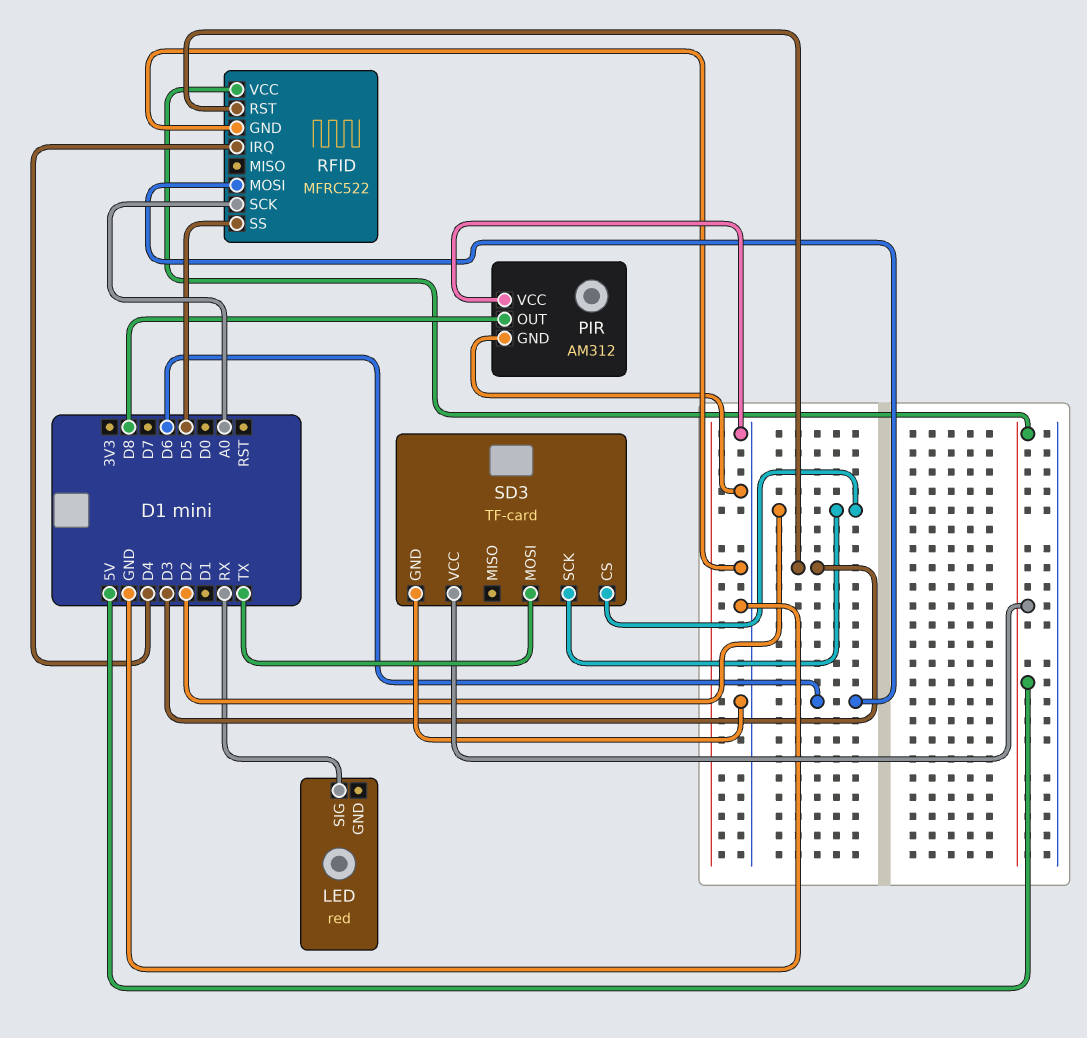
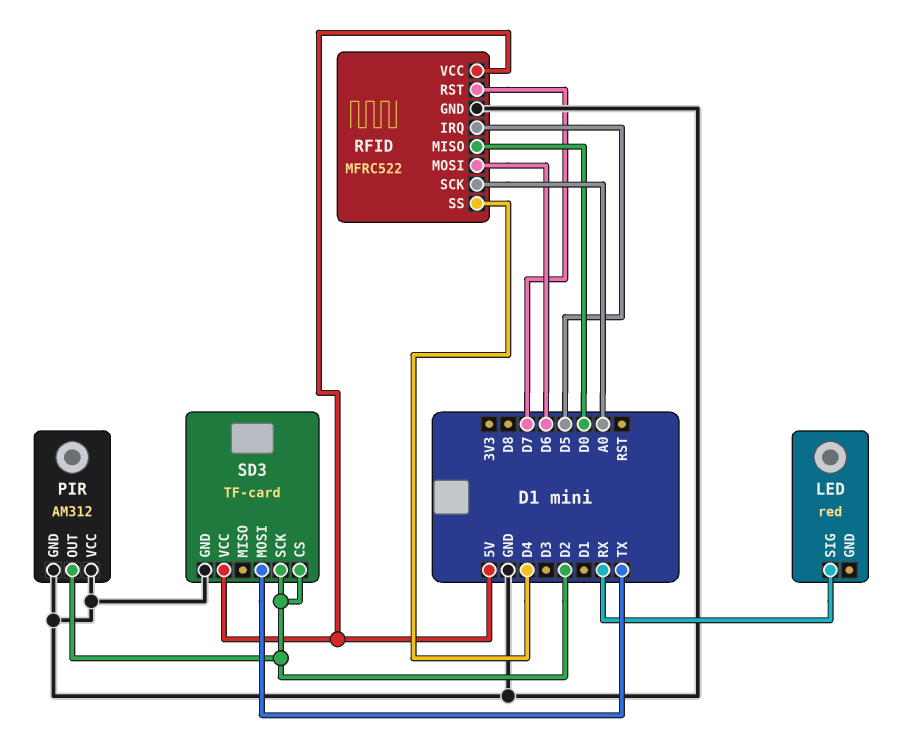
PIR pin OUT: D8 -> D2
RFID pin IRQ: D4 -> D5
RFID pin MISO: none -> D0
RFID pin RST: D3 -> D7
RFID pin SS: D5 -> D4

